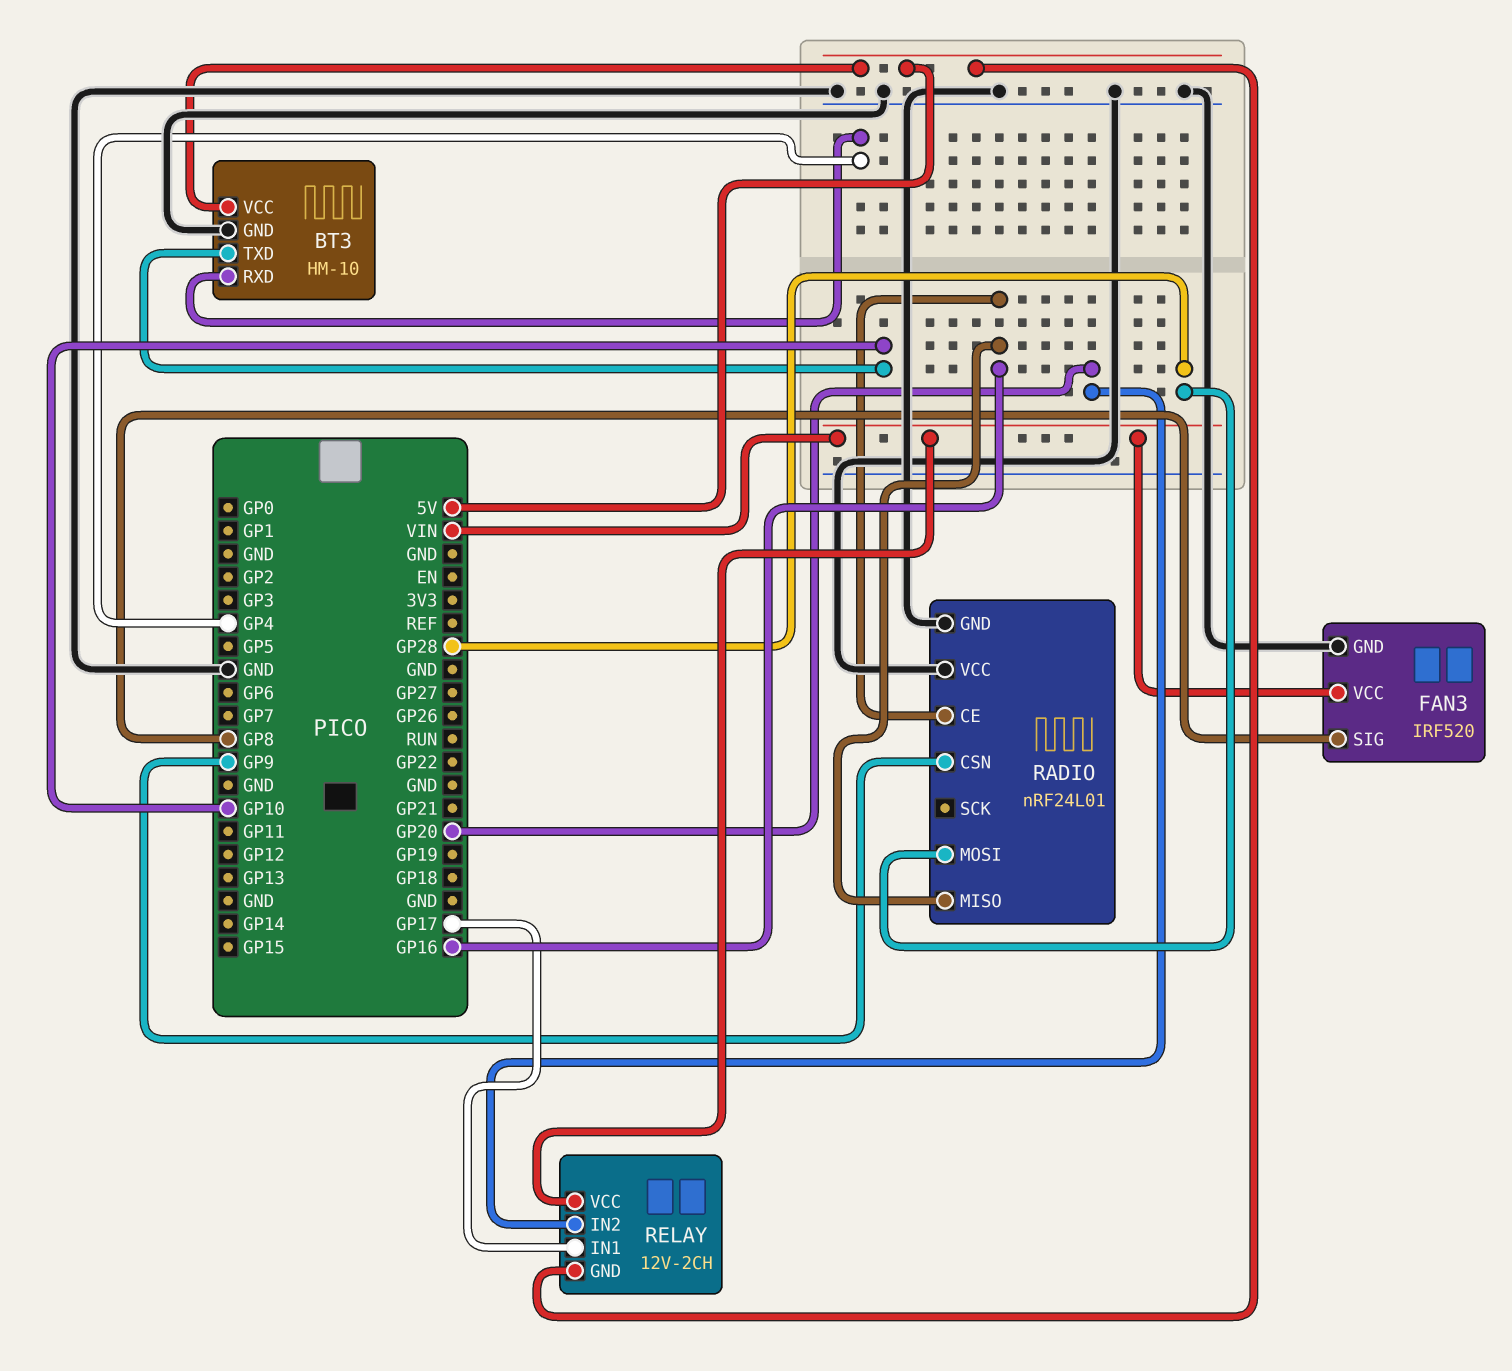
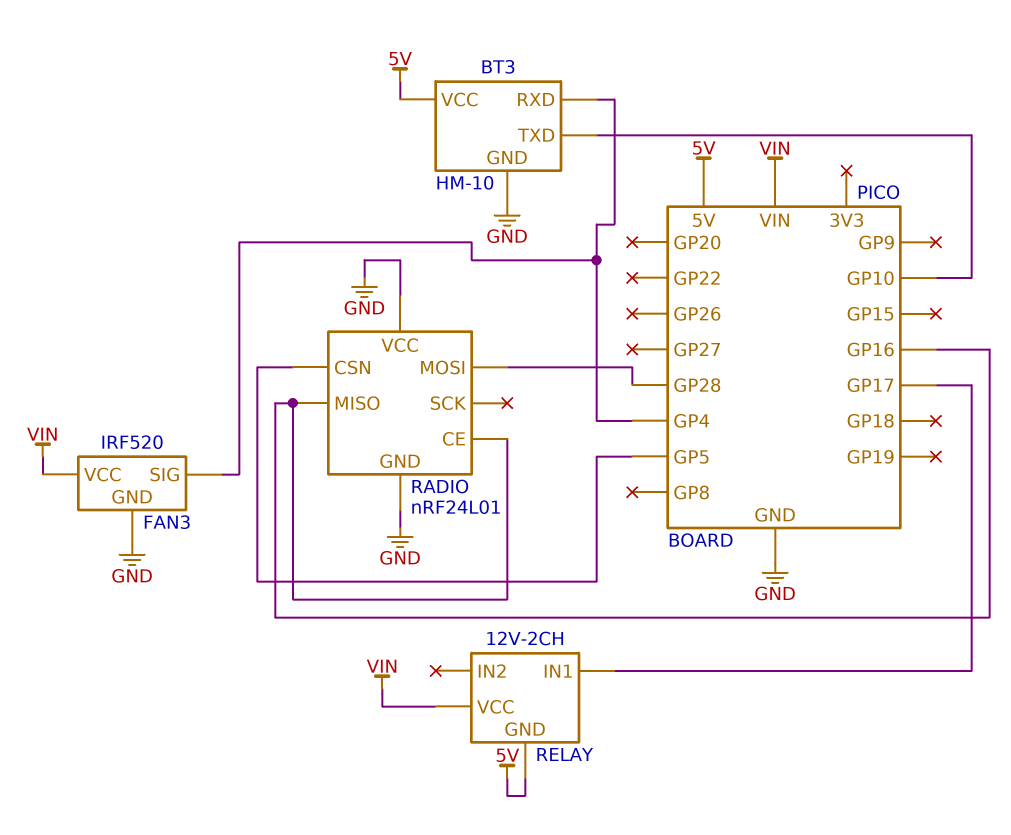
FAN3 pin SIG: GP8 -> GP4
RADIO pin CSN: GP9 -> GP5
RELAY pin IN2: GP20 -> none

